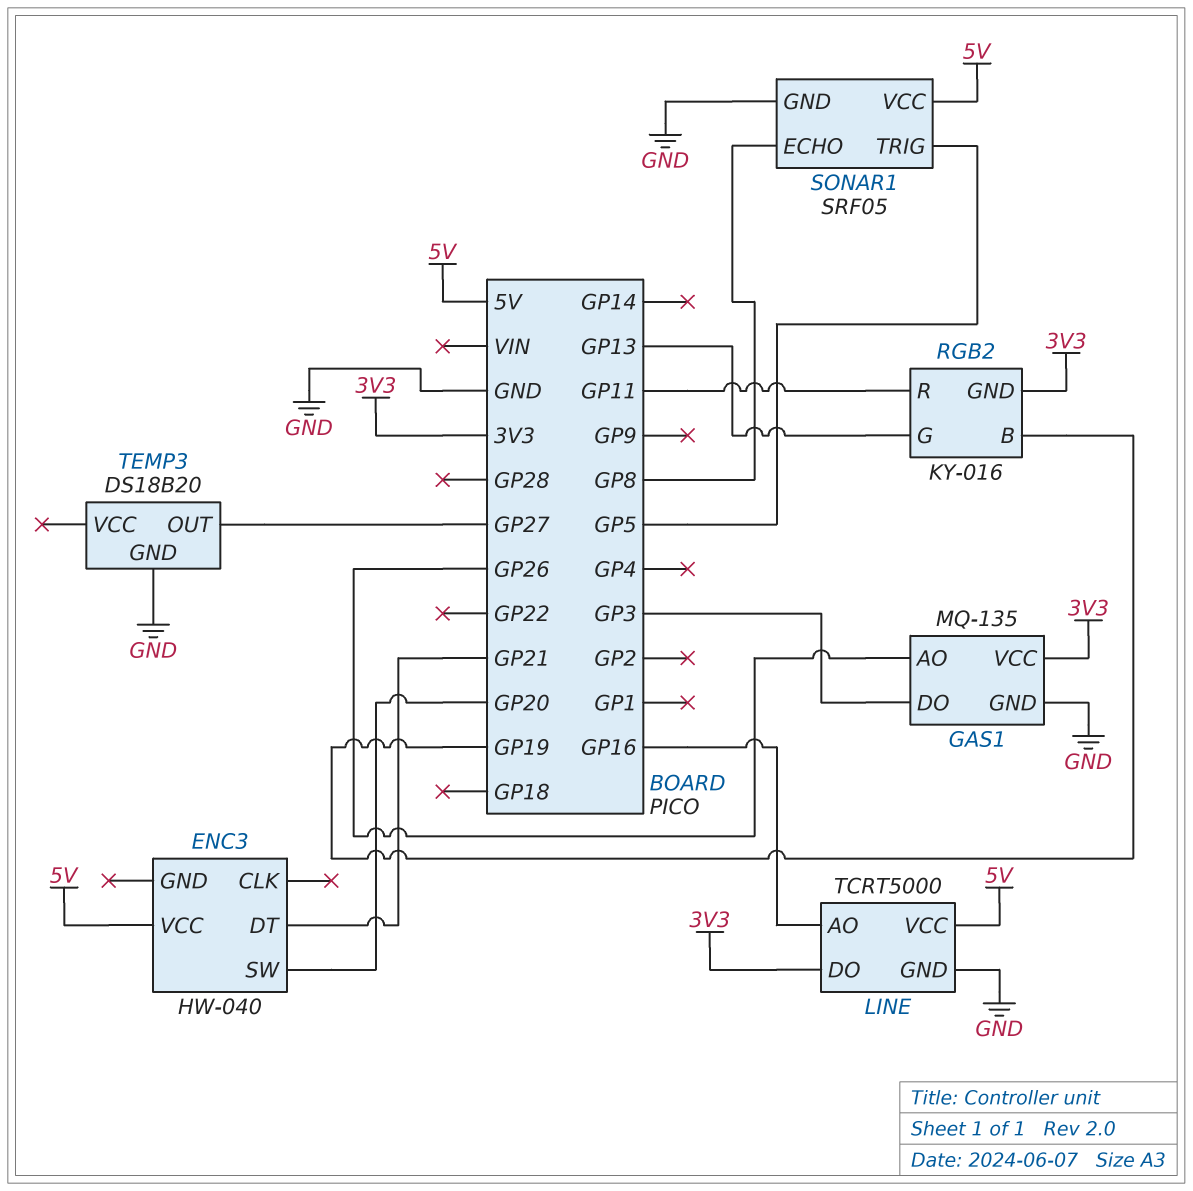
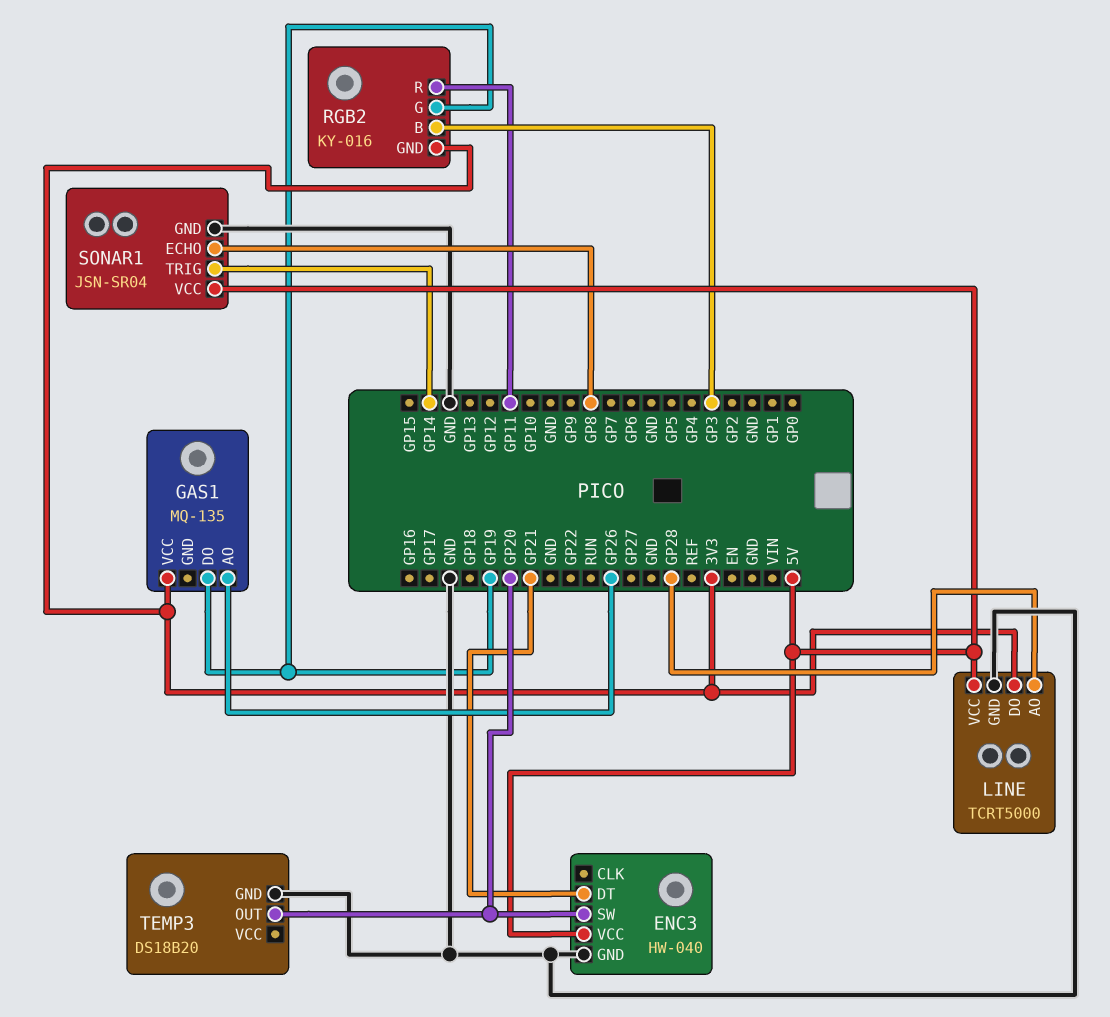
ENC3 pin GND: none -> GND
GAS1 pin DO: GP3 -> GP19
GAS1 pin GND: GND -> none
LINE pin AO: GP16 -> GP28
RGB2 pin B: GP19 -> GP3
RGB2 pin G: GP13 -> GP19
SONAR1: SRF05 -> JSN-SR04
SONAR1 pin TRIG: GP5 -> GP14
TEMP3 pin OUT: GP27 -> GP20

